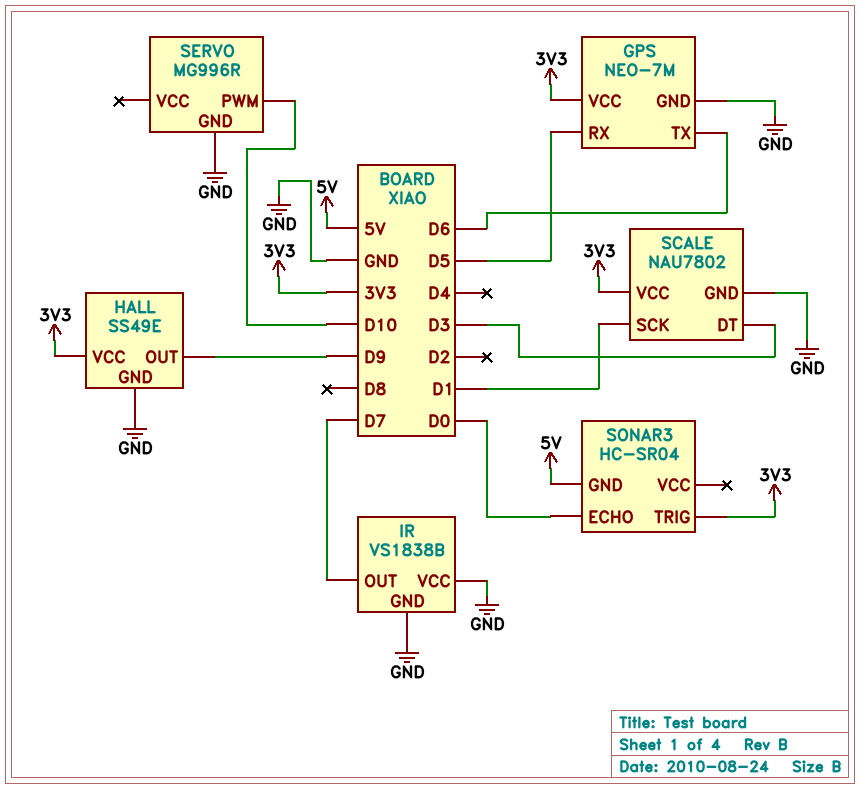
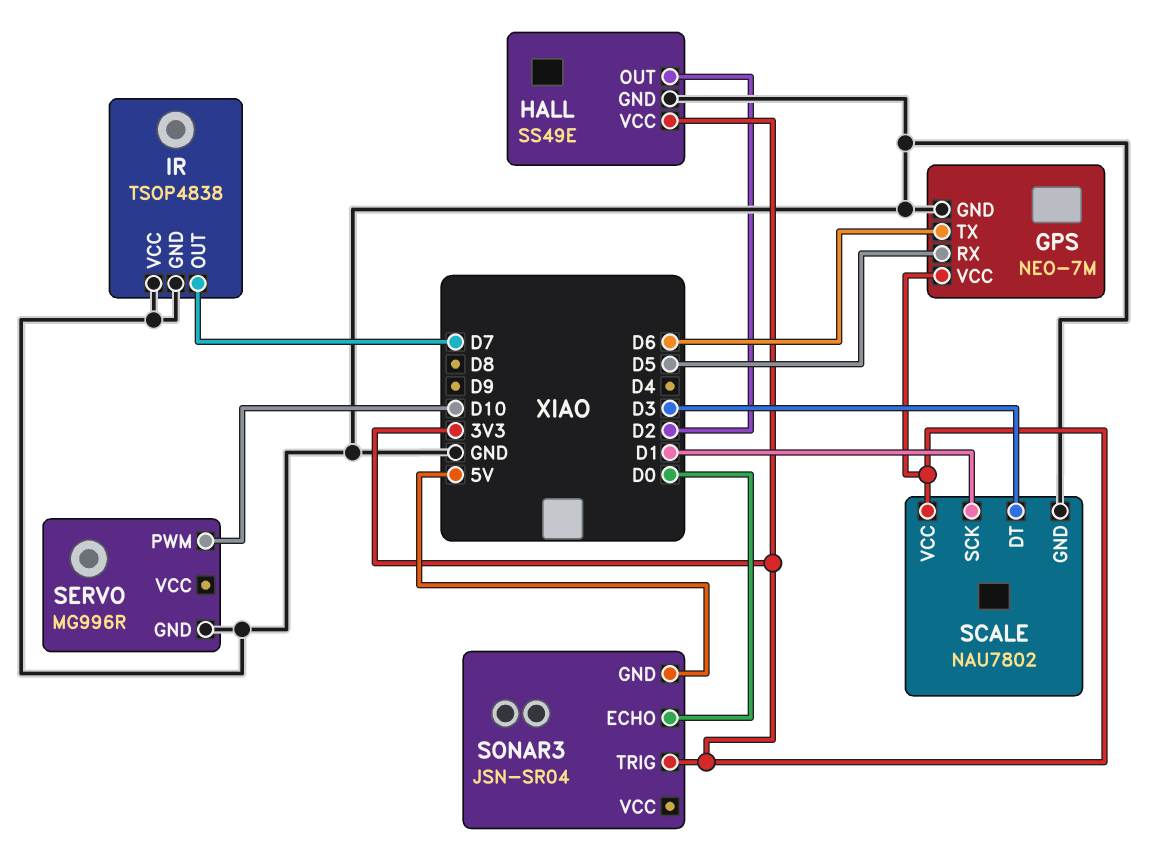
HALL pin OUT: D9 -> D2
IR: VS1838B -> TSOP4838
SONAR3: HC-SR04 -> JSN-SR04

